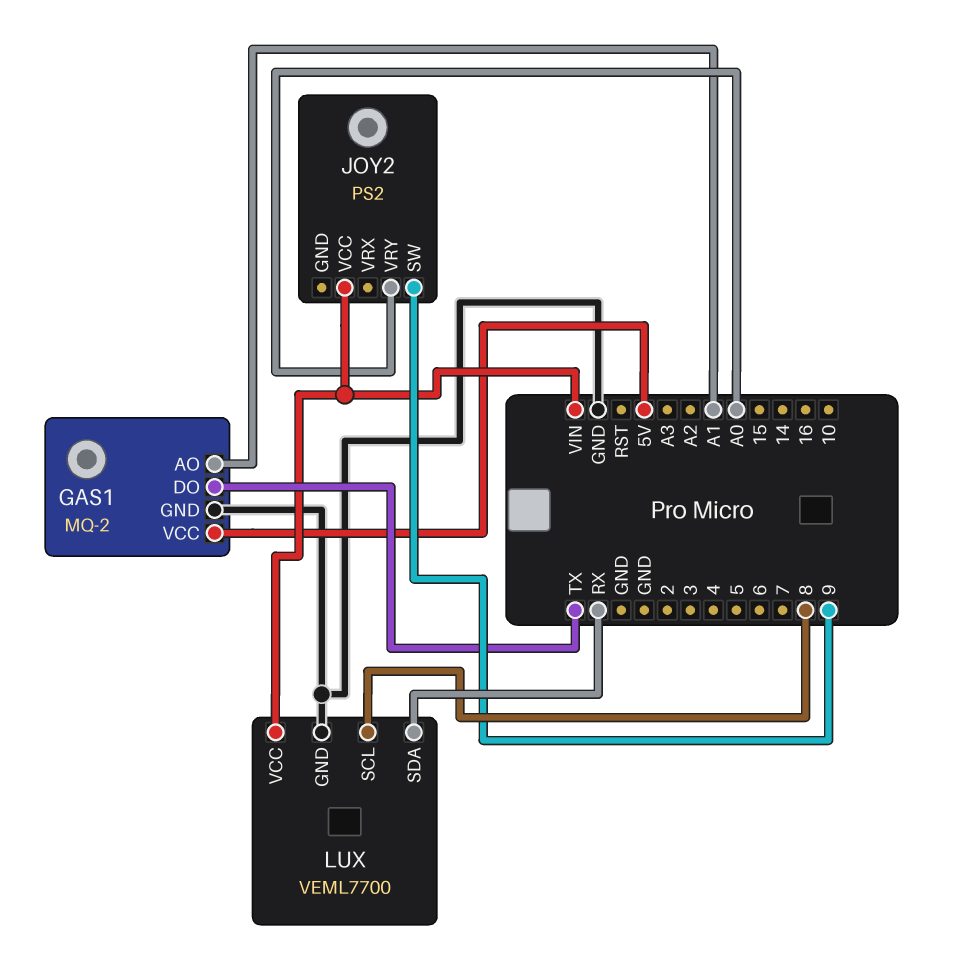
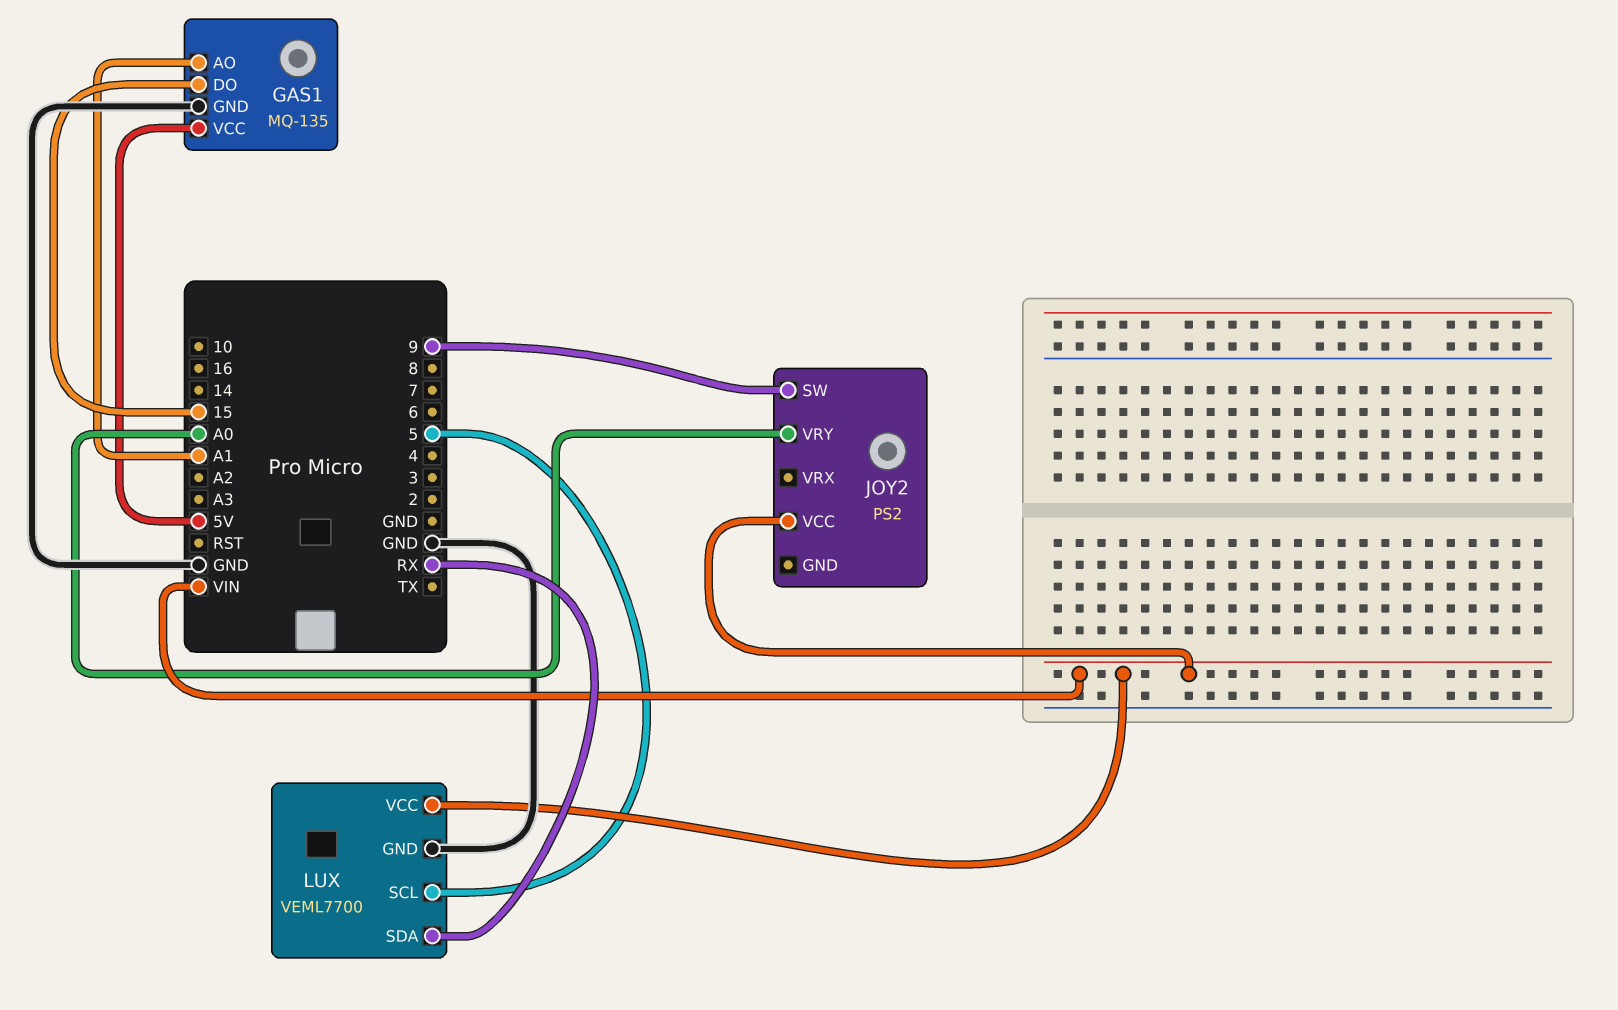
GAS1: MQ-2 -> MQ-135
GAS1 pin DO: TX -> 15
LUX pin SCL: 8 -> 5

